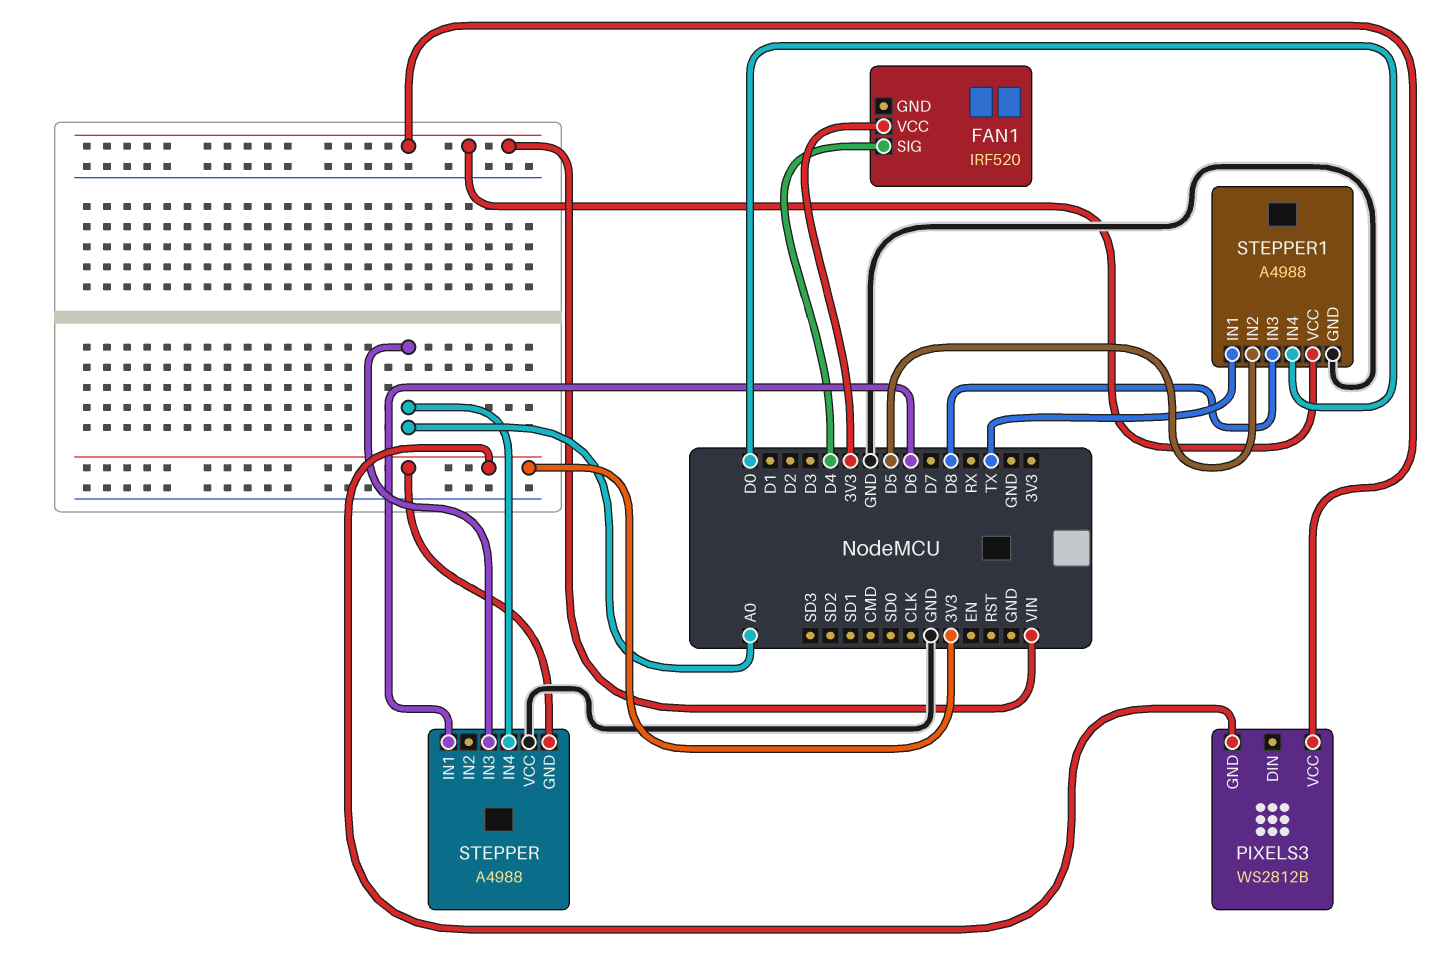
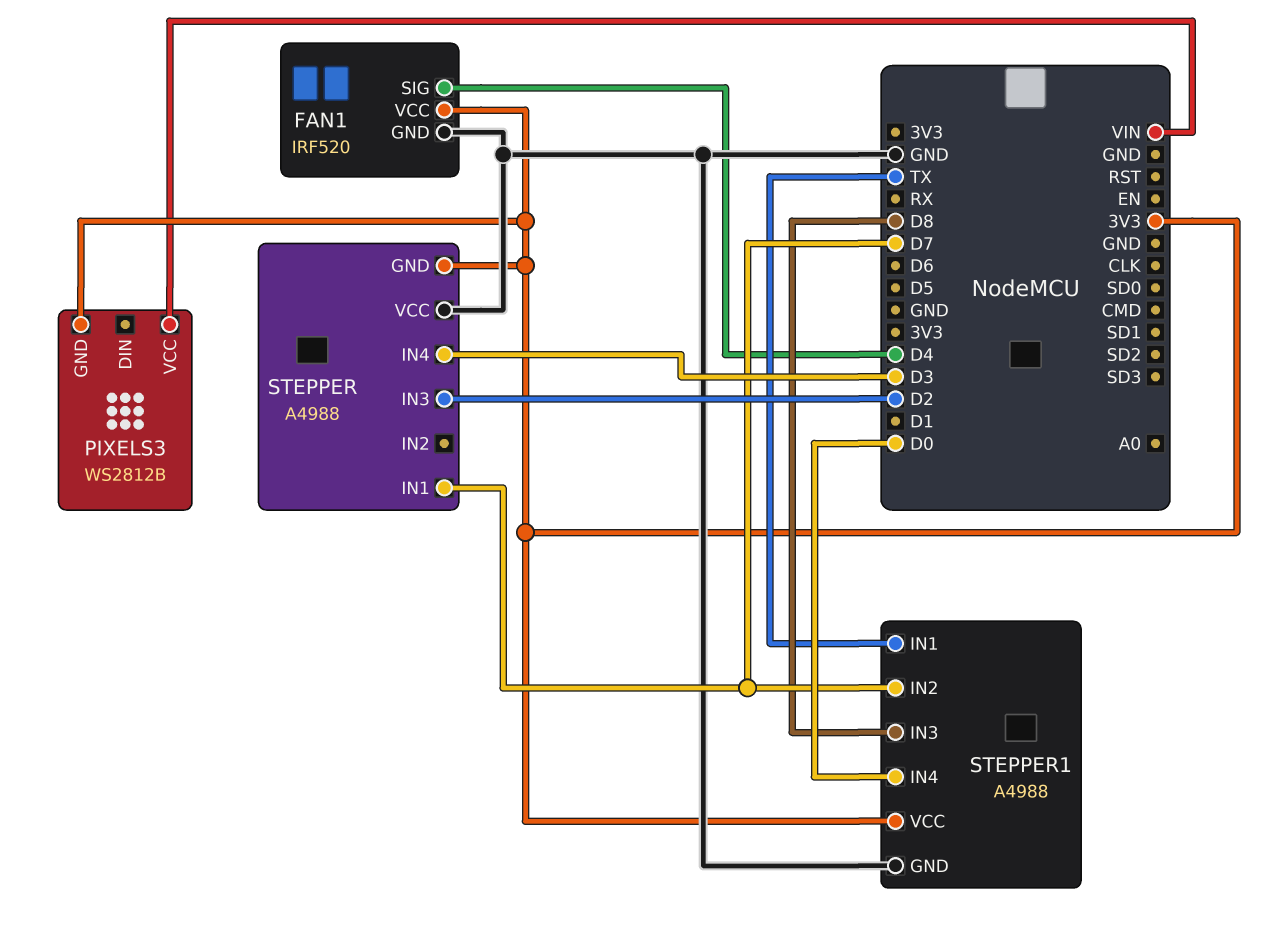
FAN1 pin GND: none -> GND
STEPPER pin IN1: D6 -> D7
STEPPER pin IN3: A0 -> D2
STEPPER pin IN4: A0 -> D3
STEPPER1 pin IN2: D5 -> D7
STEPPER1 pin VCC: VIN -> 3V3

